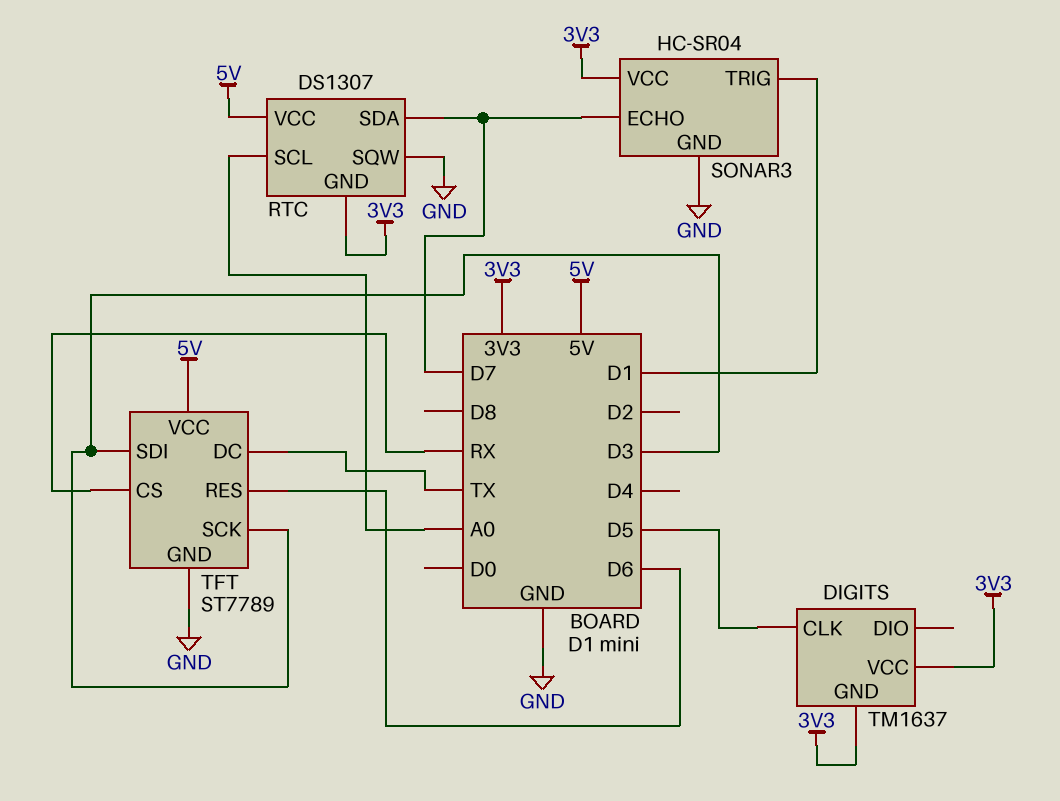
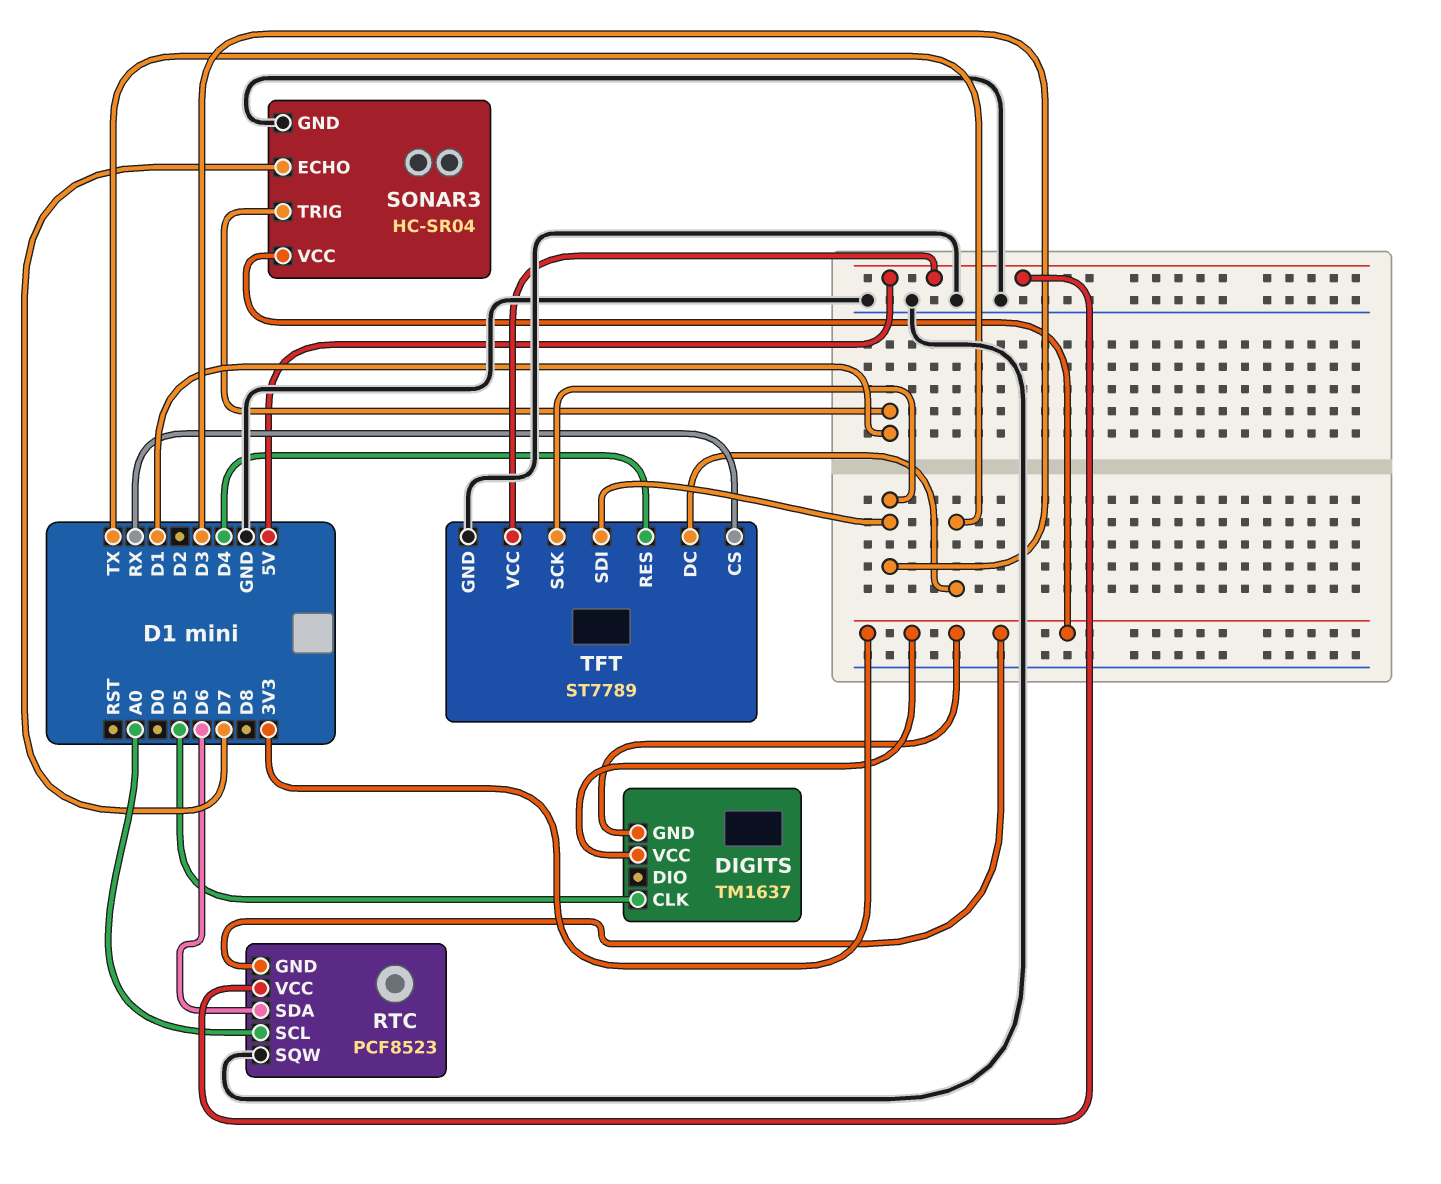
RTC: DS1307 -> PCF8523
RTC pin SDA: D7 -> D6
TFT pin RES: D6 -> D4

